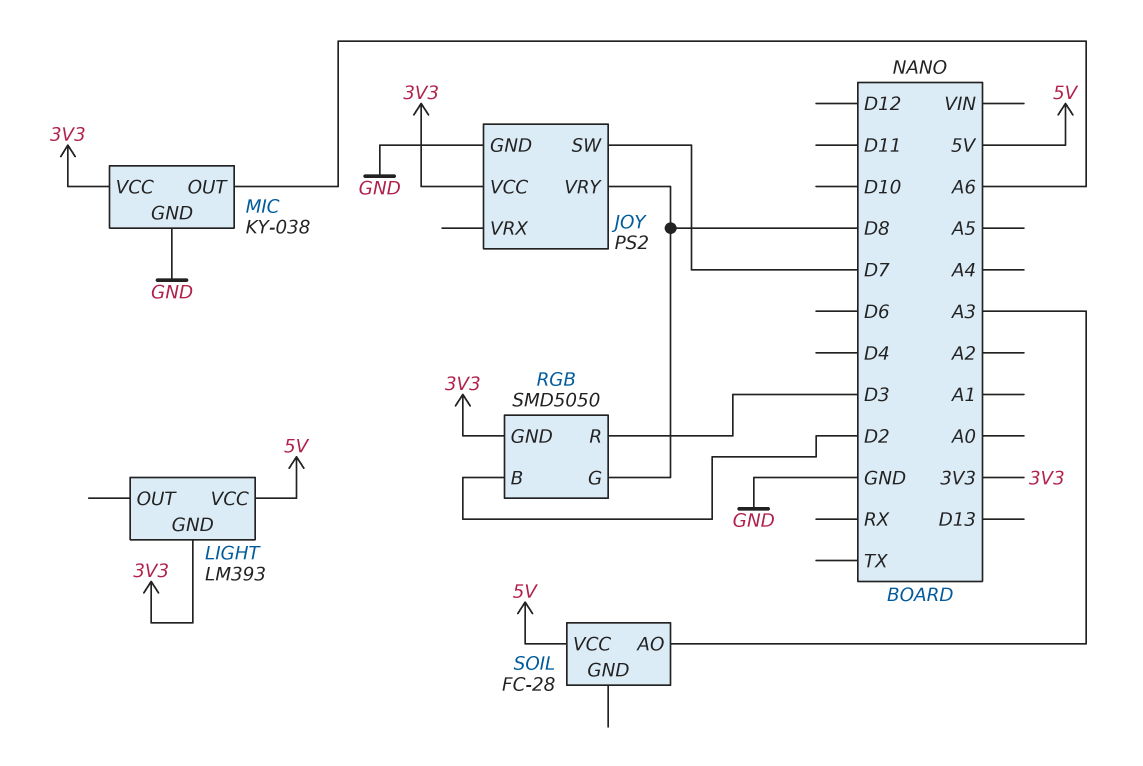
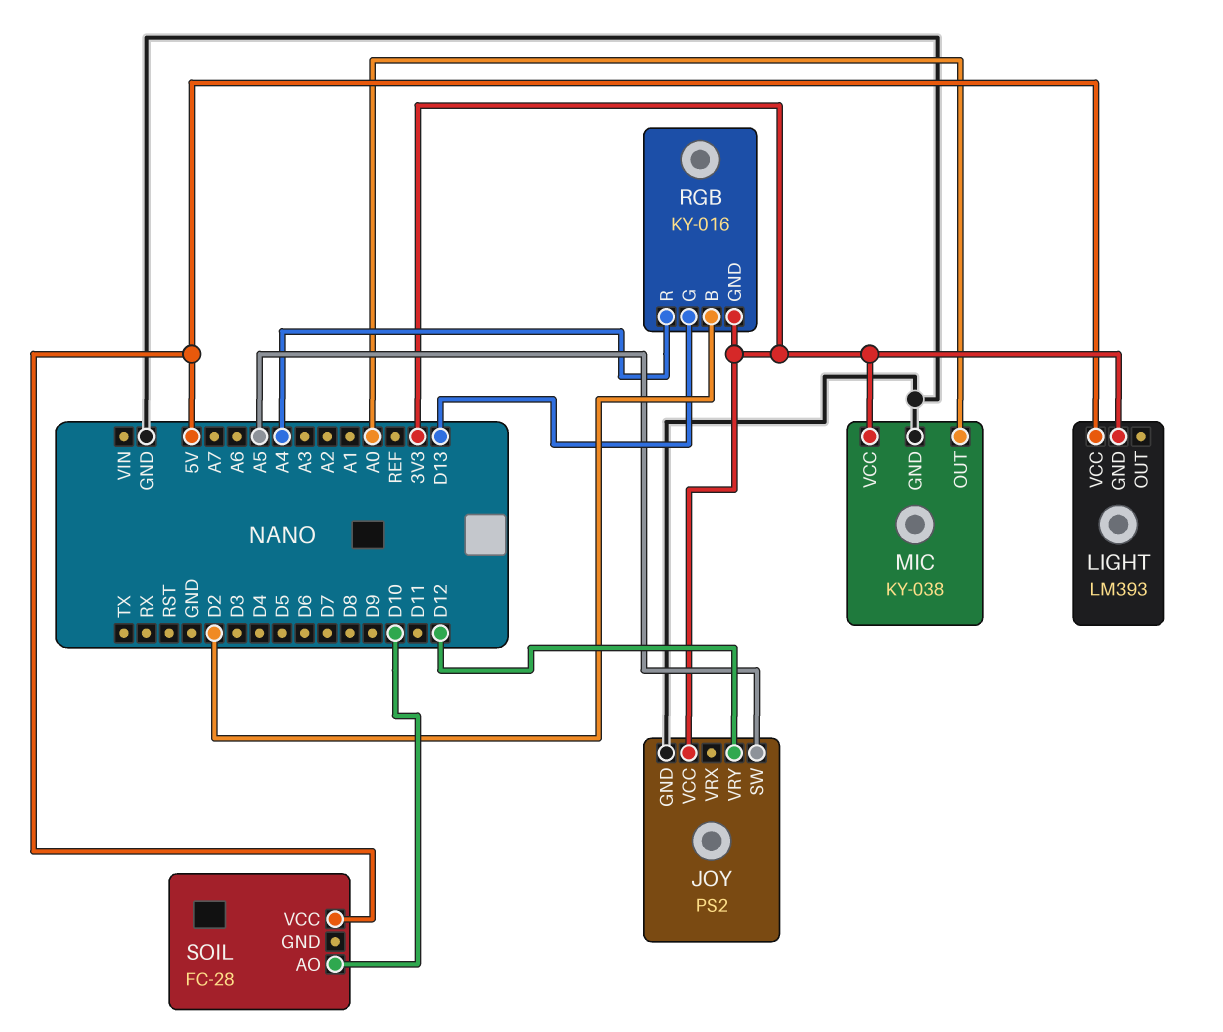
JOY pin SW: D7 -> A5
JOY pin VRY: D8 -> D12
MIC pin OUT: A6 -> A0
RGB: SMD5050 -> KY-016
RGB pin G: D8 -> D13
RGB pin R: D3 -> A4
SOIL pin AO: A3 -> D10

